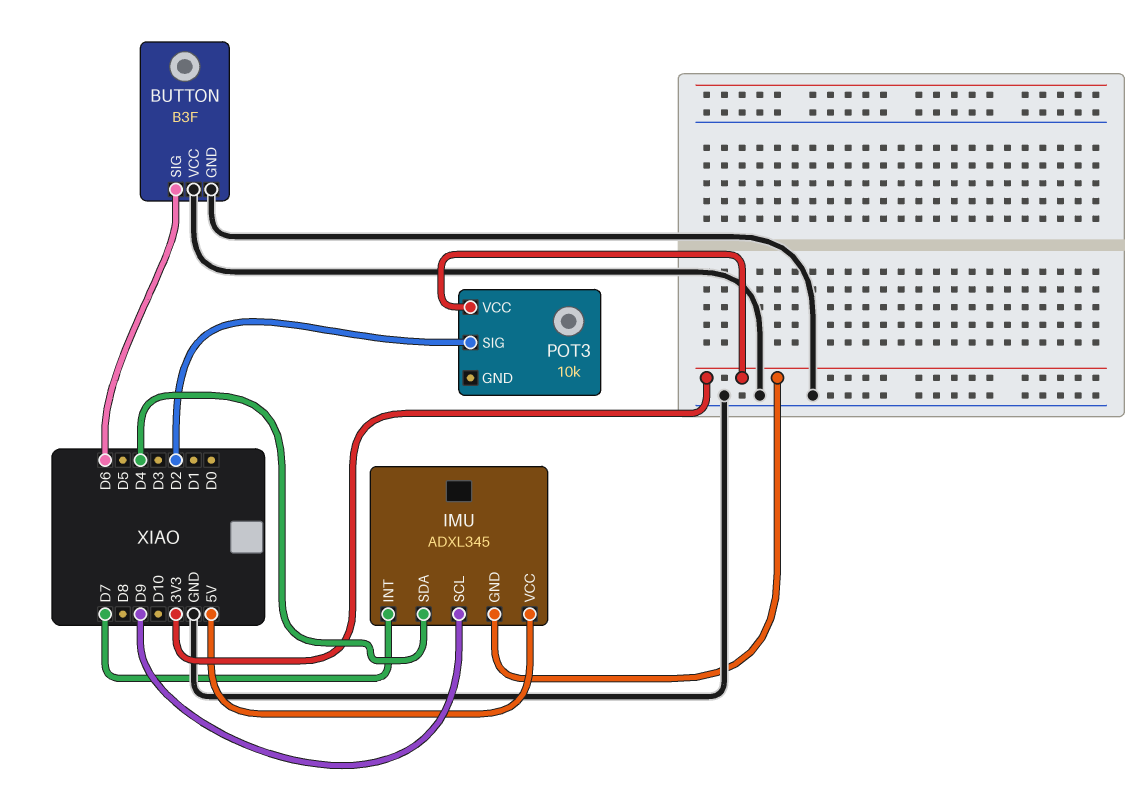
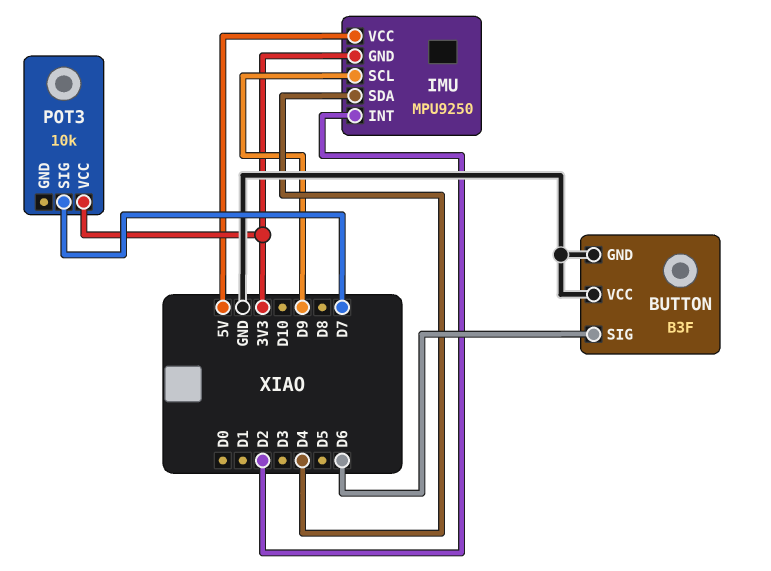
IMU: ADXL345 -> MPU9250
IMU pin INT: D7 -> D2
POT3 pin SIG: D2 -> D7

